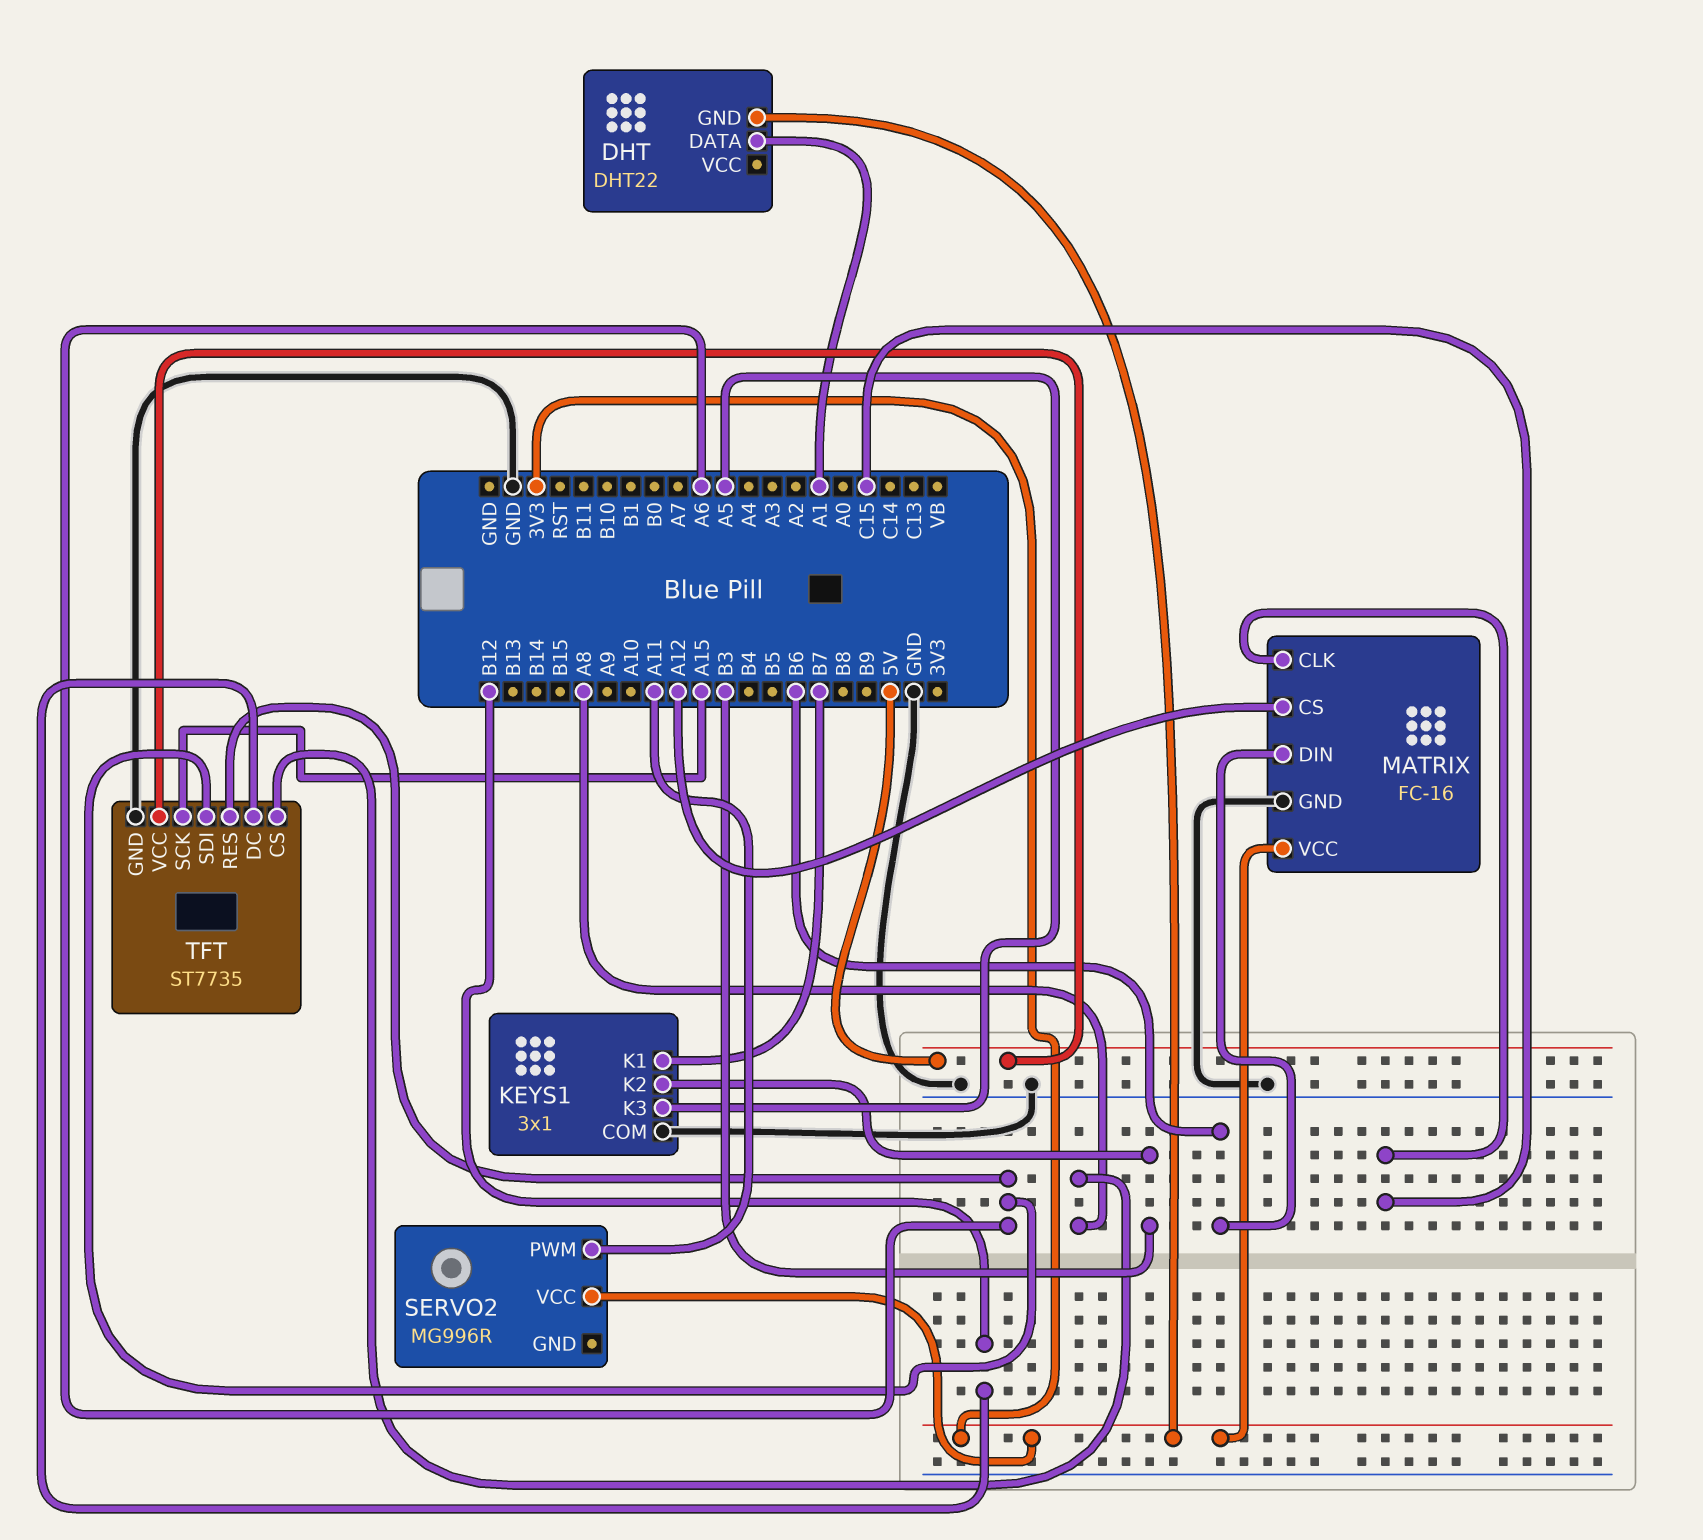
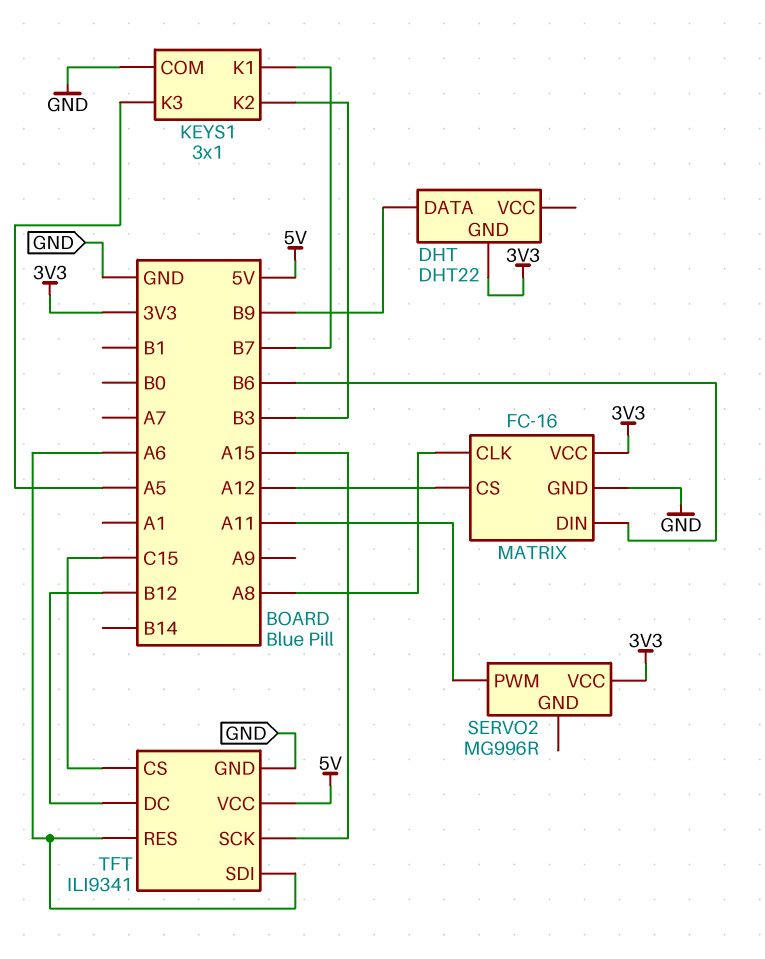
DHT pin DATA: A1 -> B9
MATRIX pin CLK: C15 -> A8
TFT: ST7735 -> ILI9341
TFT pin CS: A8 -> C15

